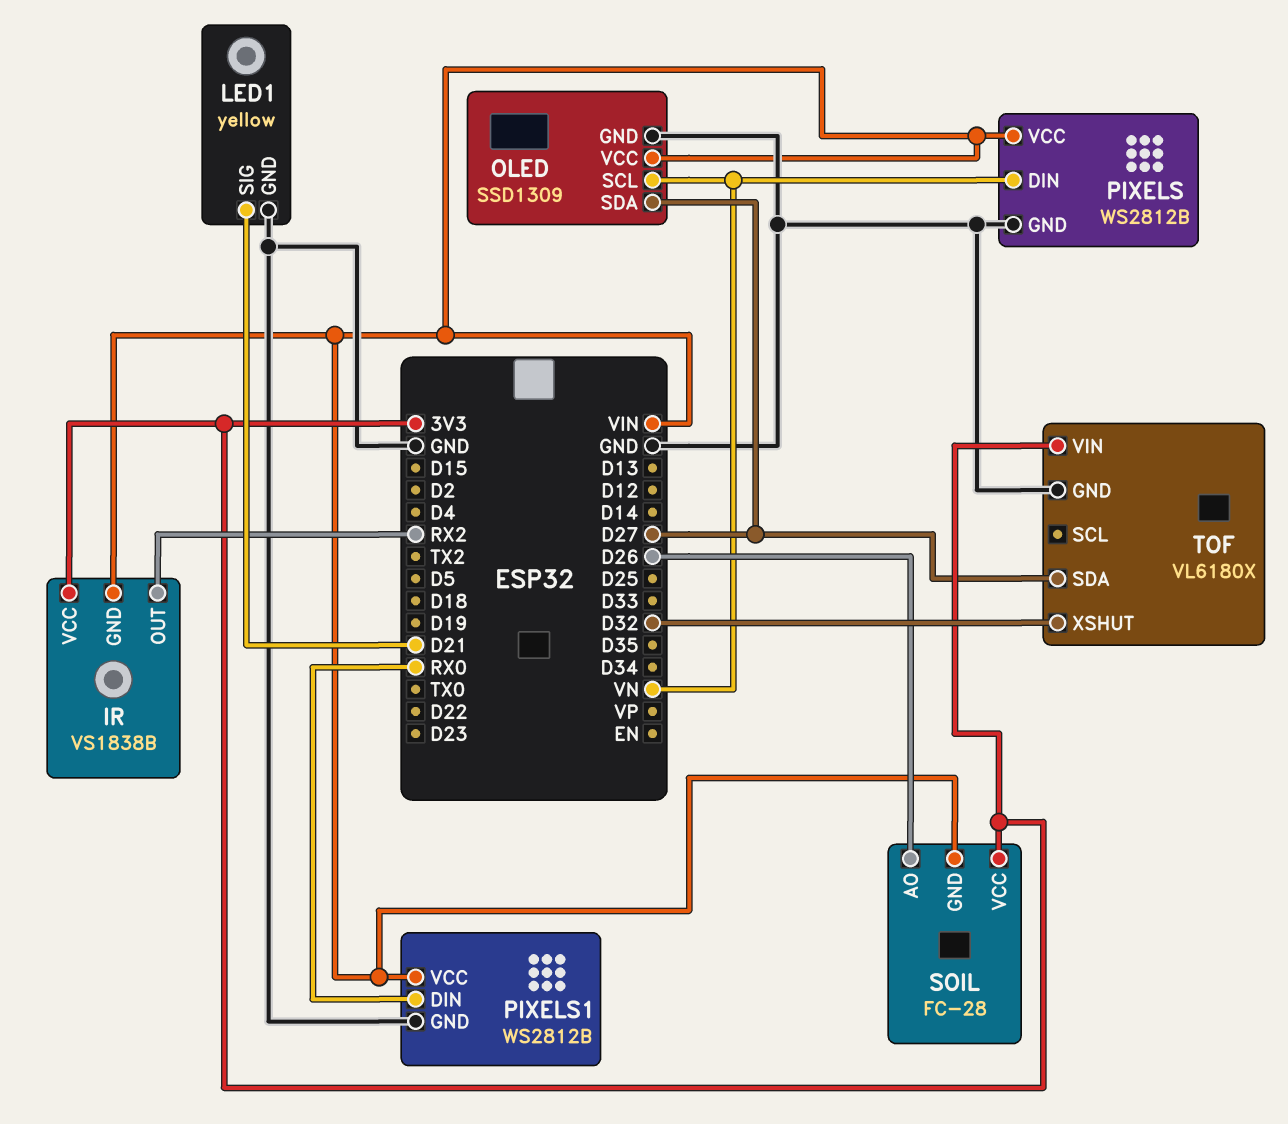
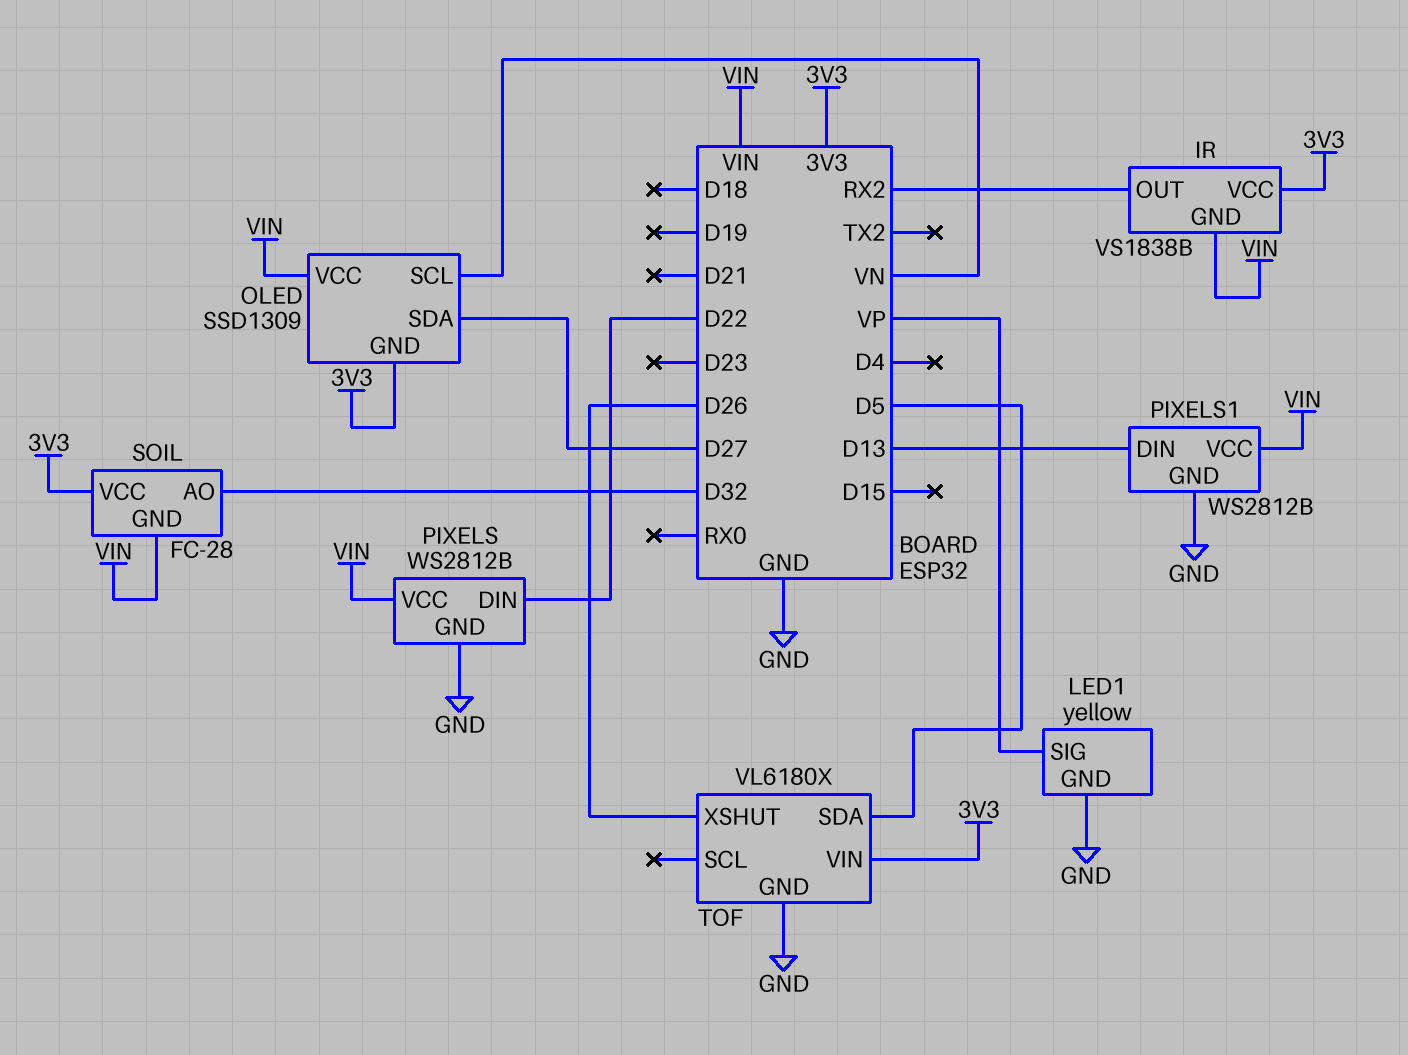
LED1 pin SIG: D21 -> VP
OLED pin GND: GND -> 3V3
PIXELS pin DIN: VN -> D22
PIXELS1 pin DIN: RX0 -> D13
SOIL pin AO: D26 -> D32
TOF pin SDA: D27 -> D5
TOF pin XSHUT: D32 -> D26

